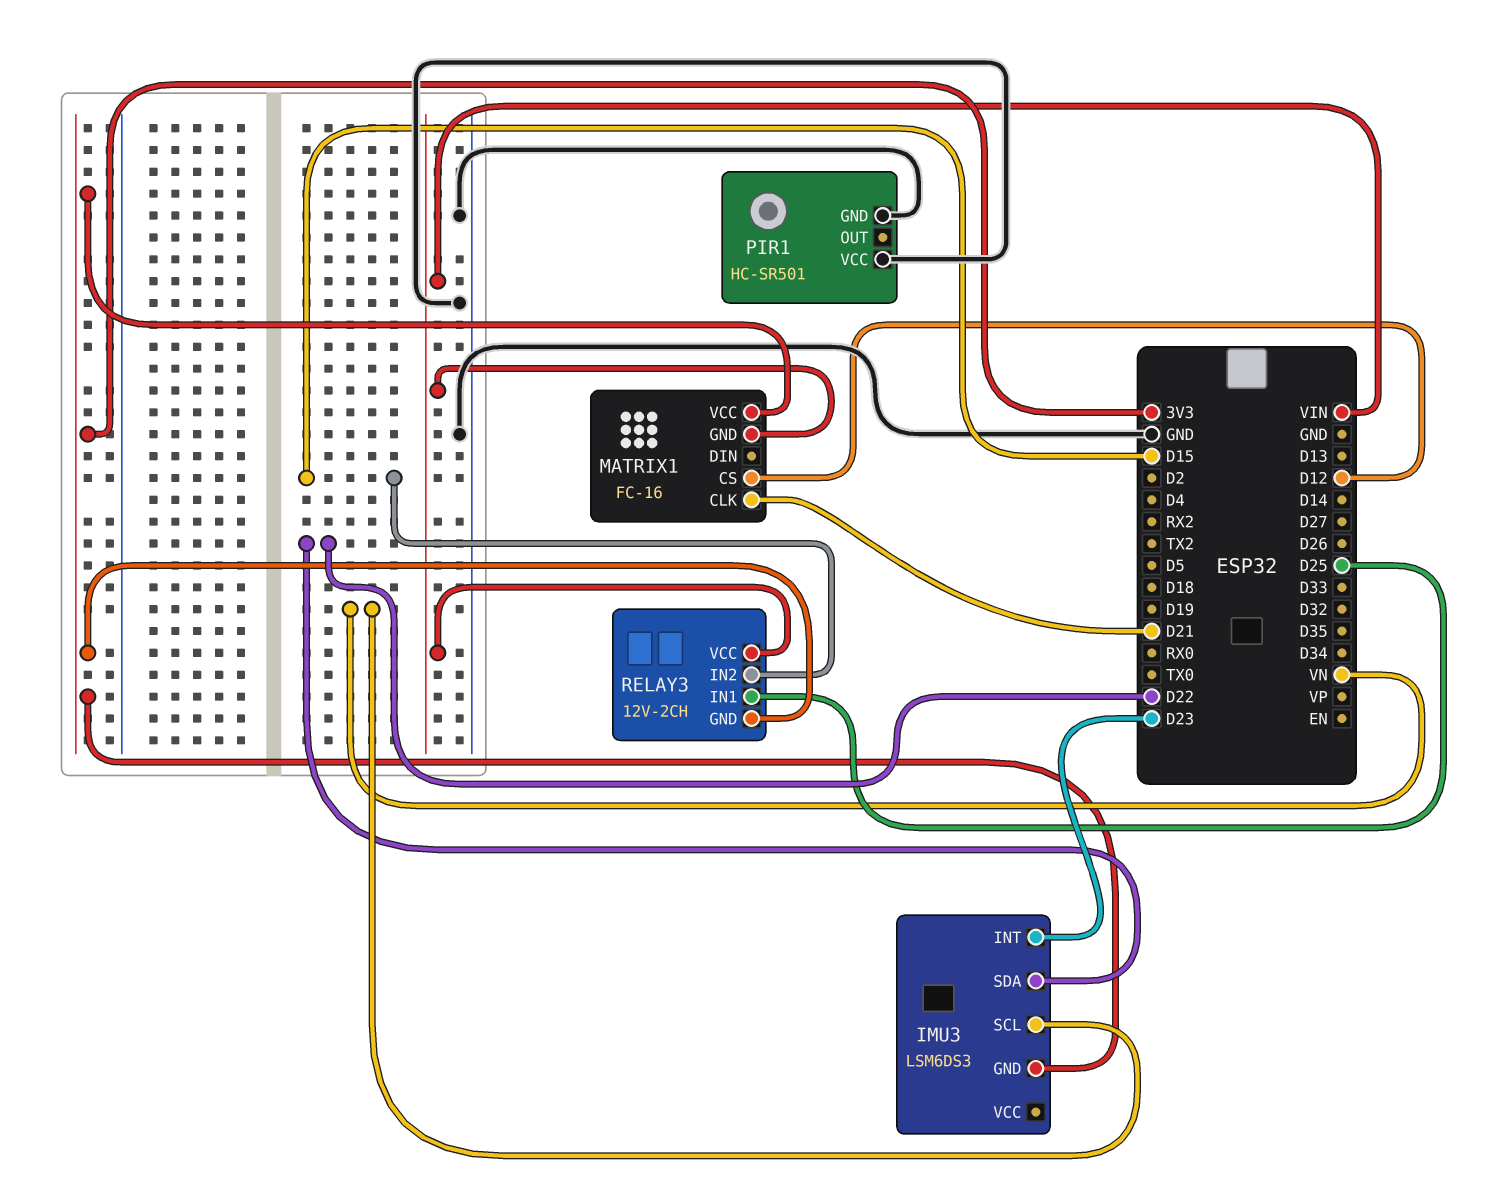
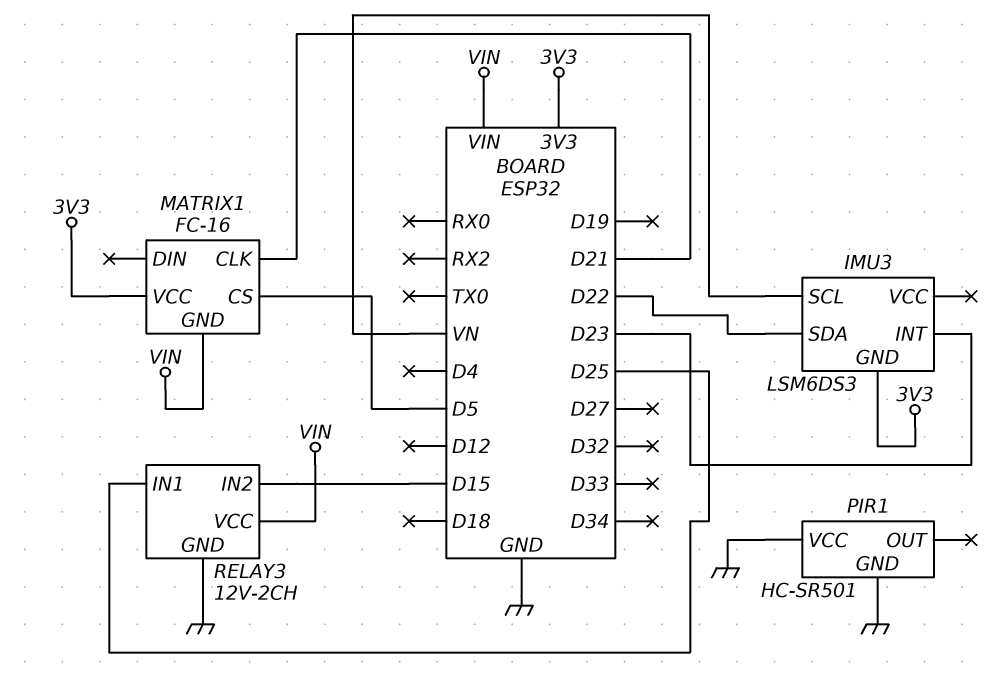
MATRIX1 pin CS: D12 -> D5
RELAY3 pin GND: 3V3 -> GND

